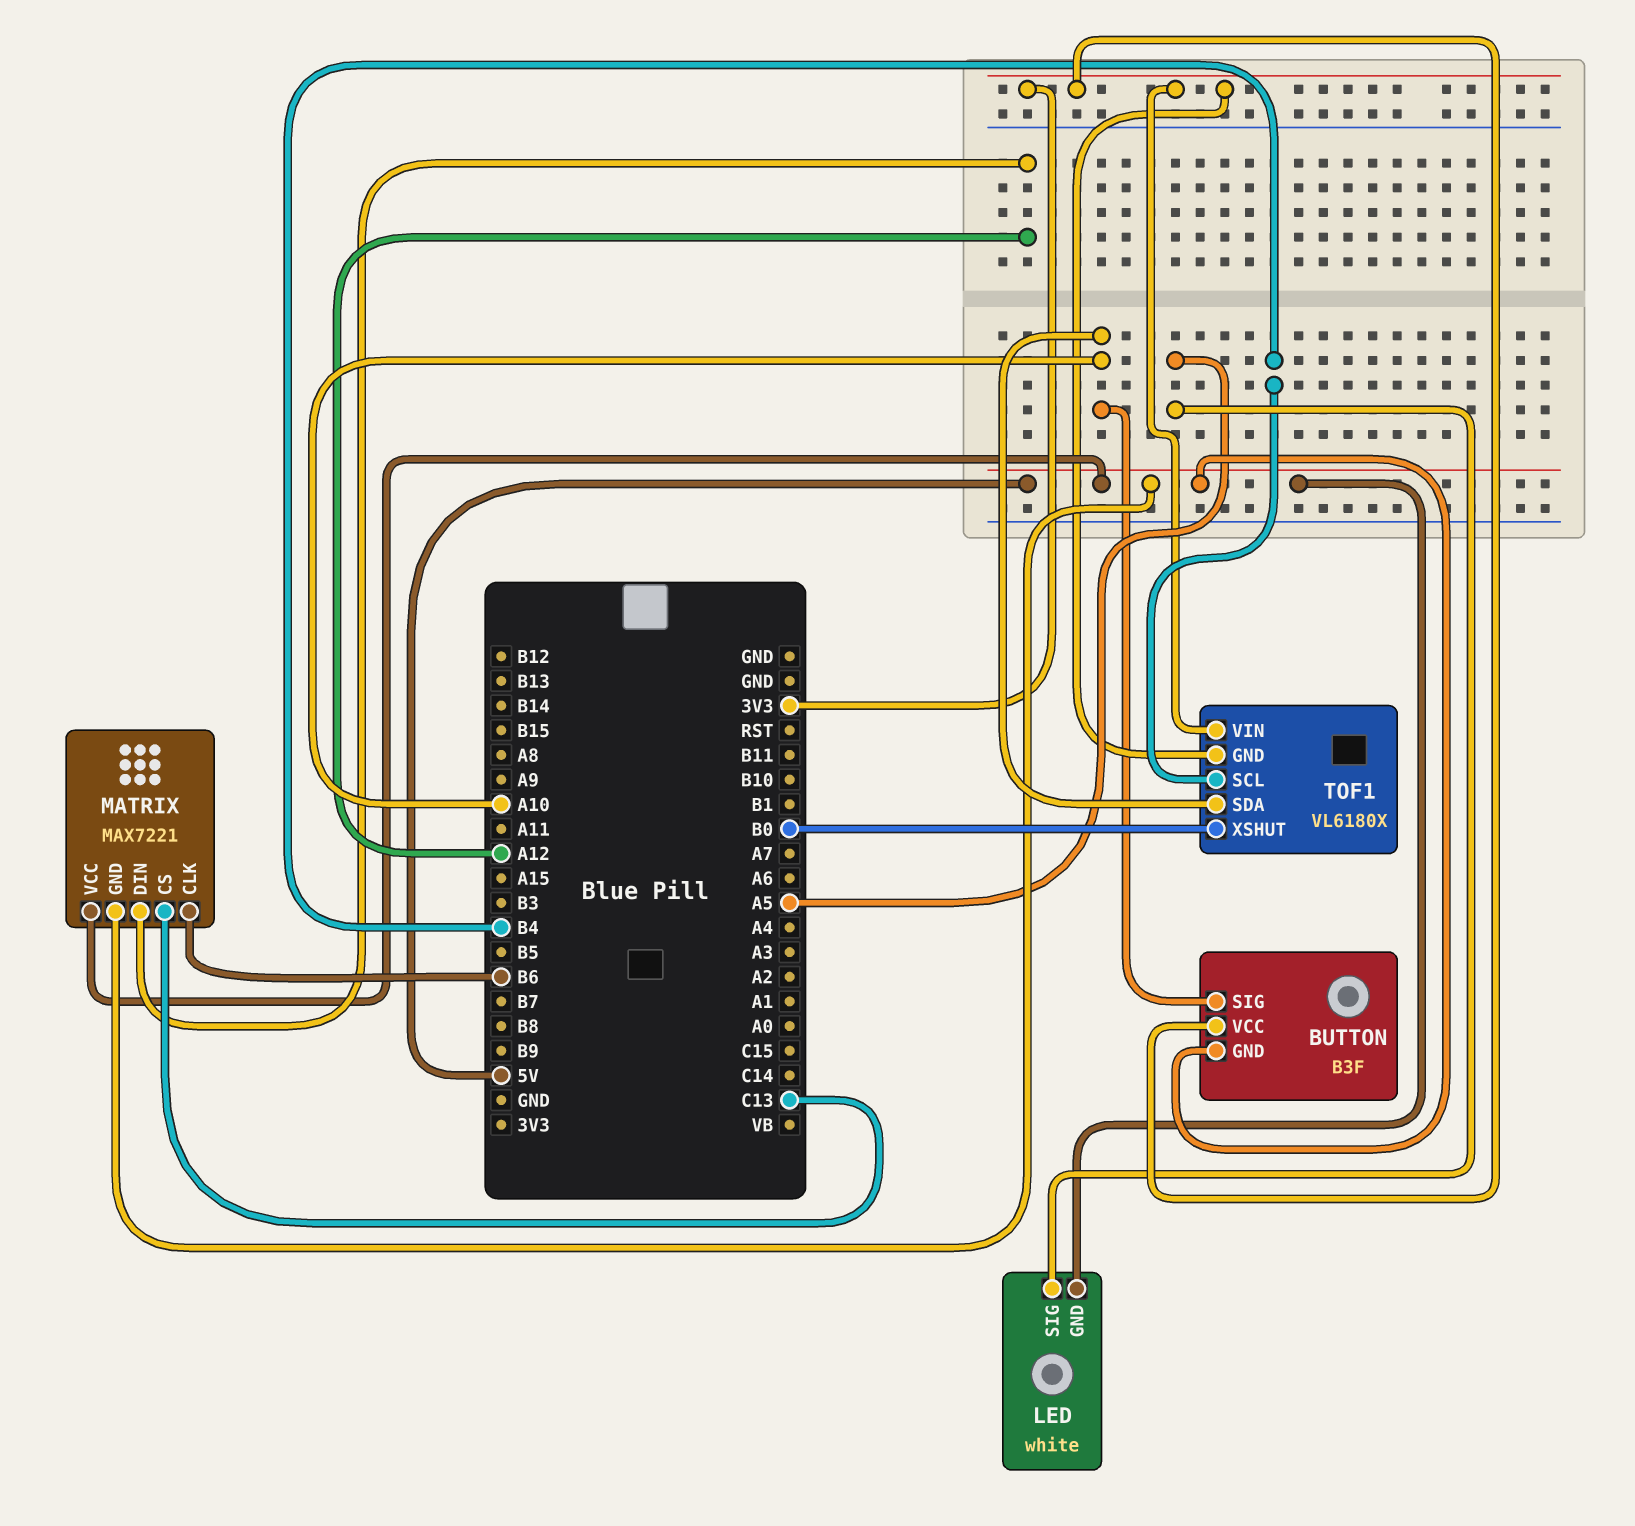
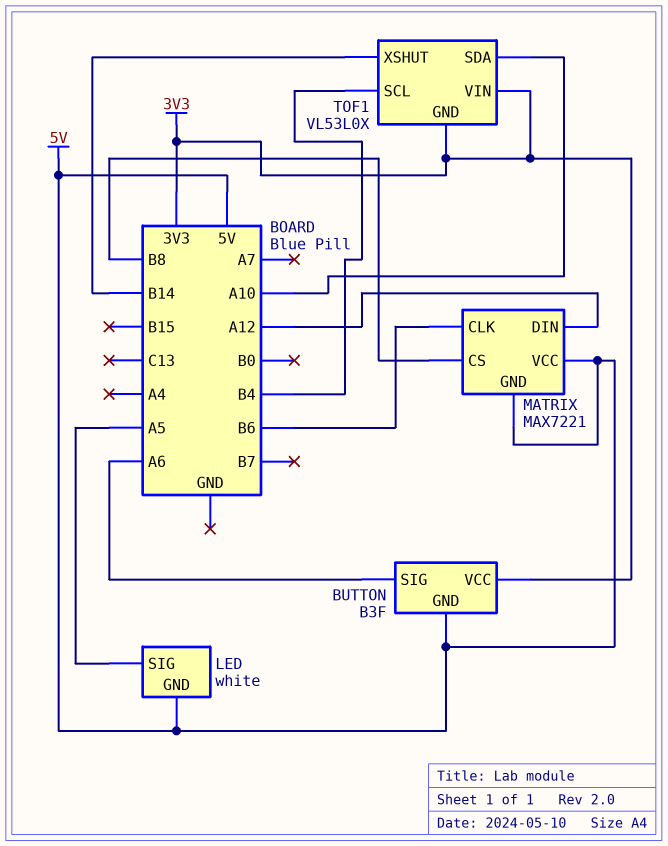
BUTTON pin SIG: A10 -> A6
MATRIX pin CS: C13 -> B8
TOF1: VL6180X -> VL53L0X
TOF1 pin XSHUT: B0 -> B14

